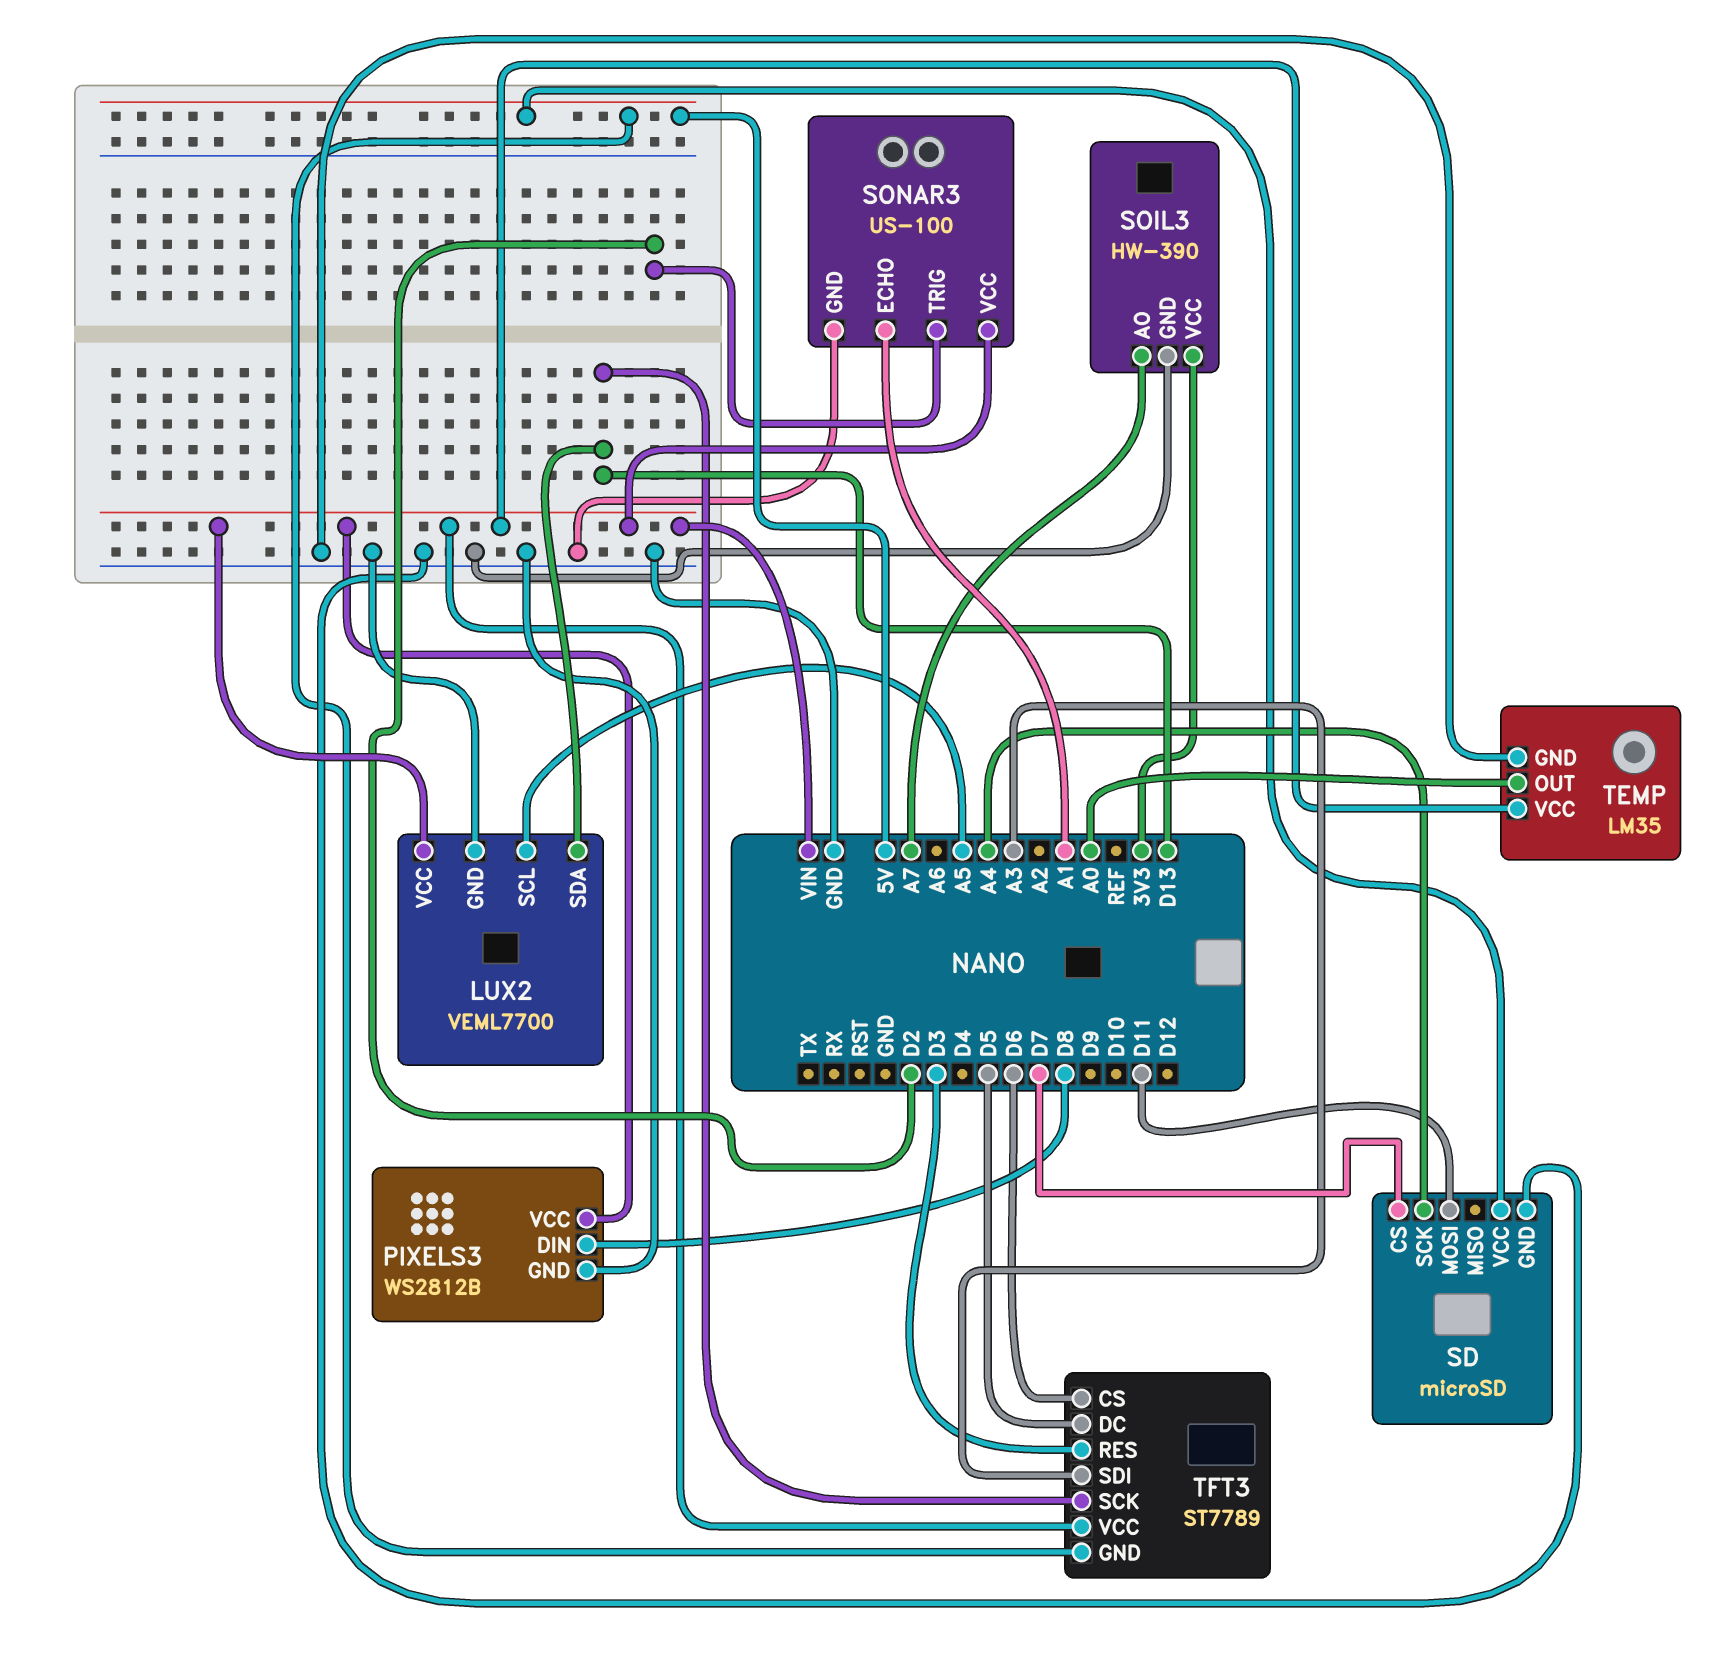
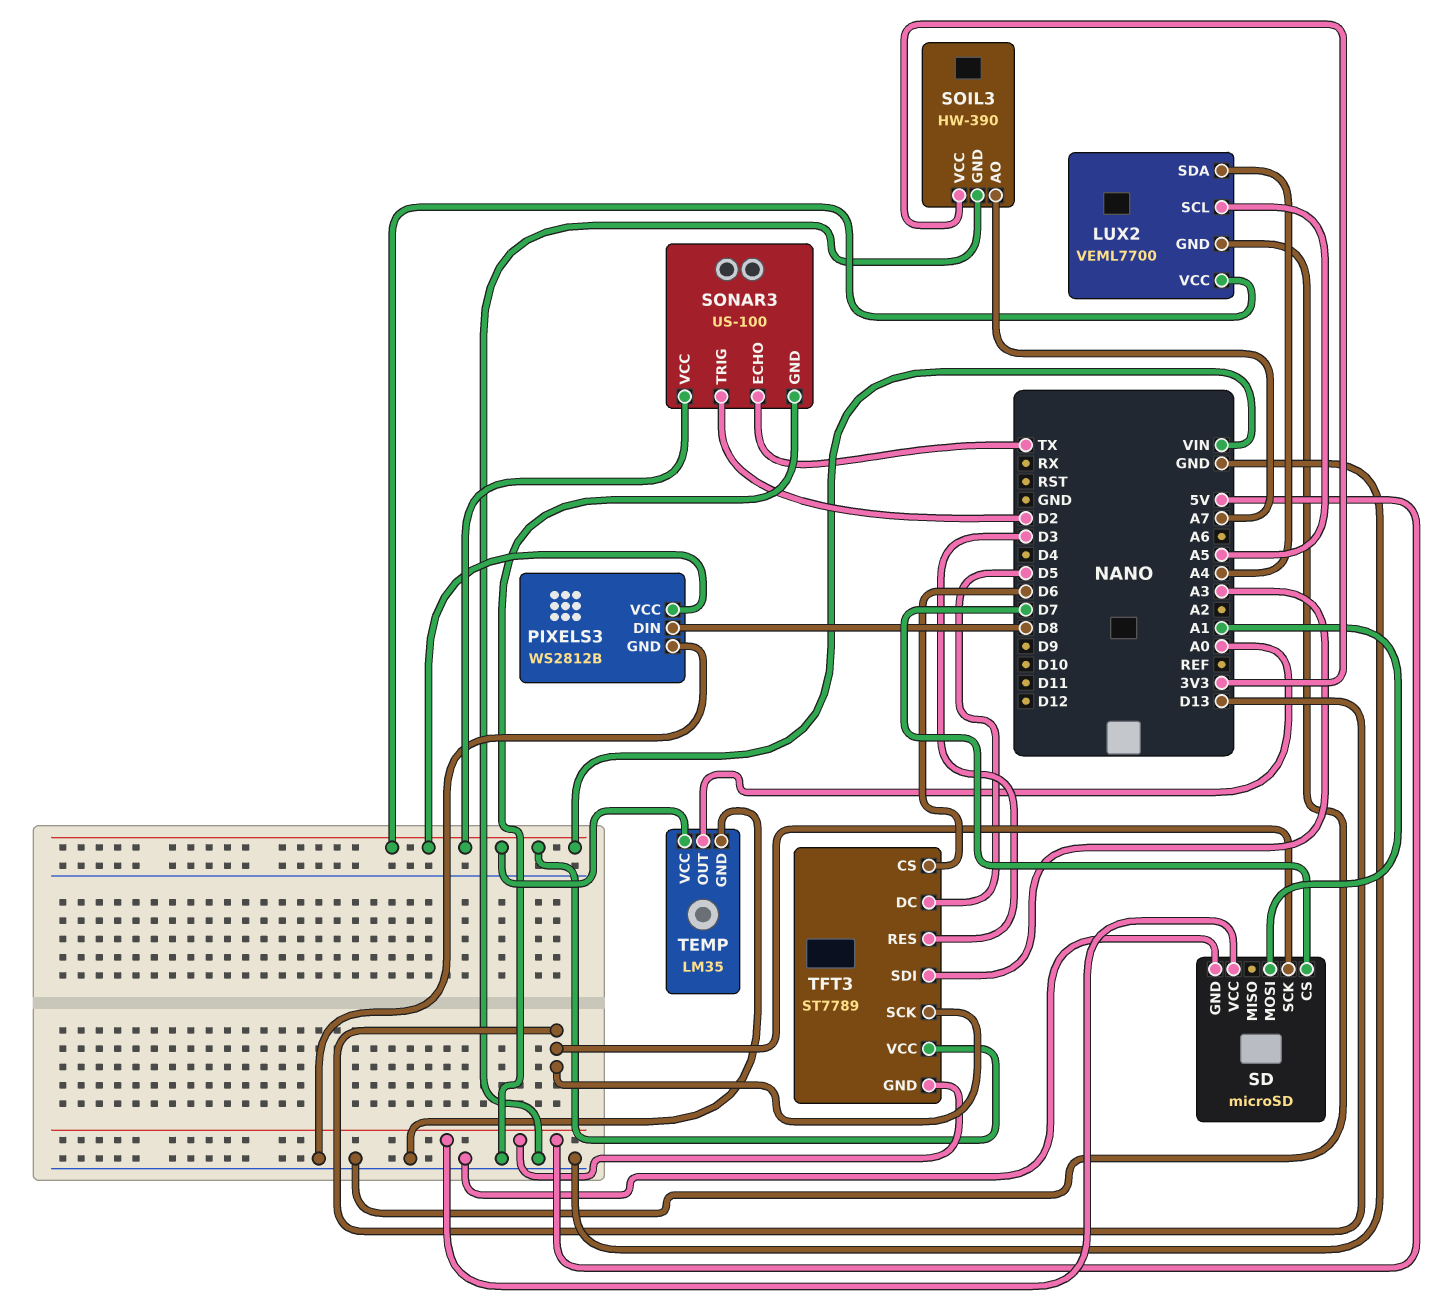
LUX2 pin SDA: D13 -> A4
SD pin MOSI: D11 -> A1
SD pin SCK: A4 -> D13
SONAR3 pin ECHO: A1 -> TX

